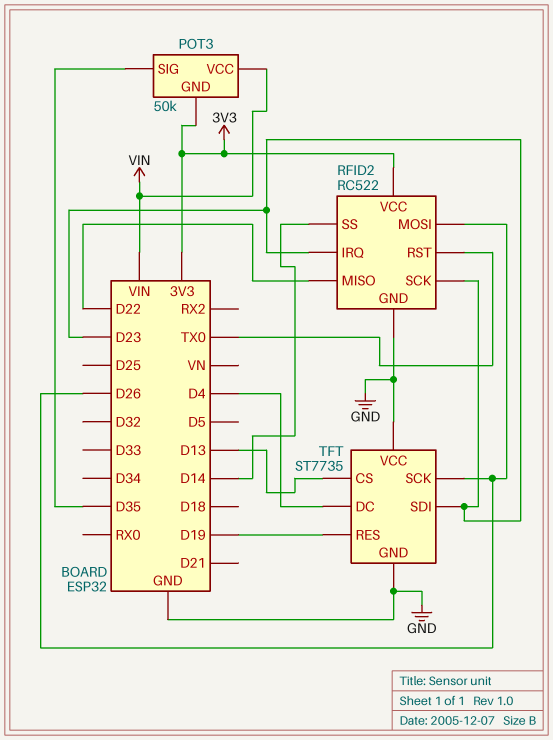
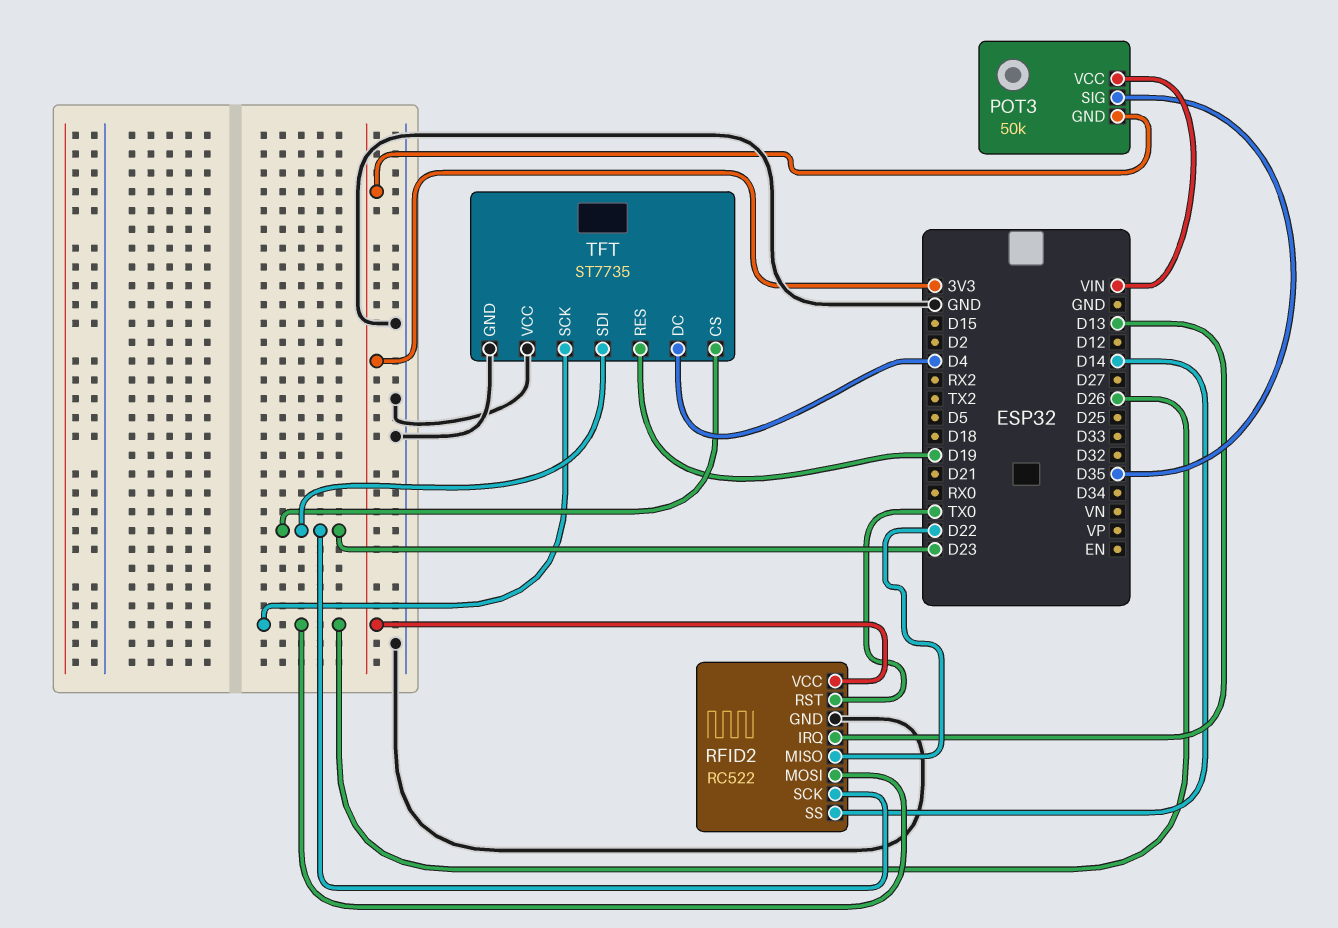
RFID2 pin IRQ: D23 -> D13
TFT pin CS: D13 -> D23

